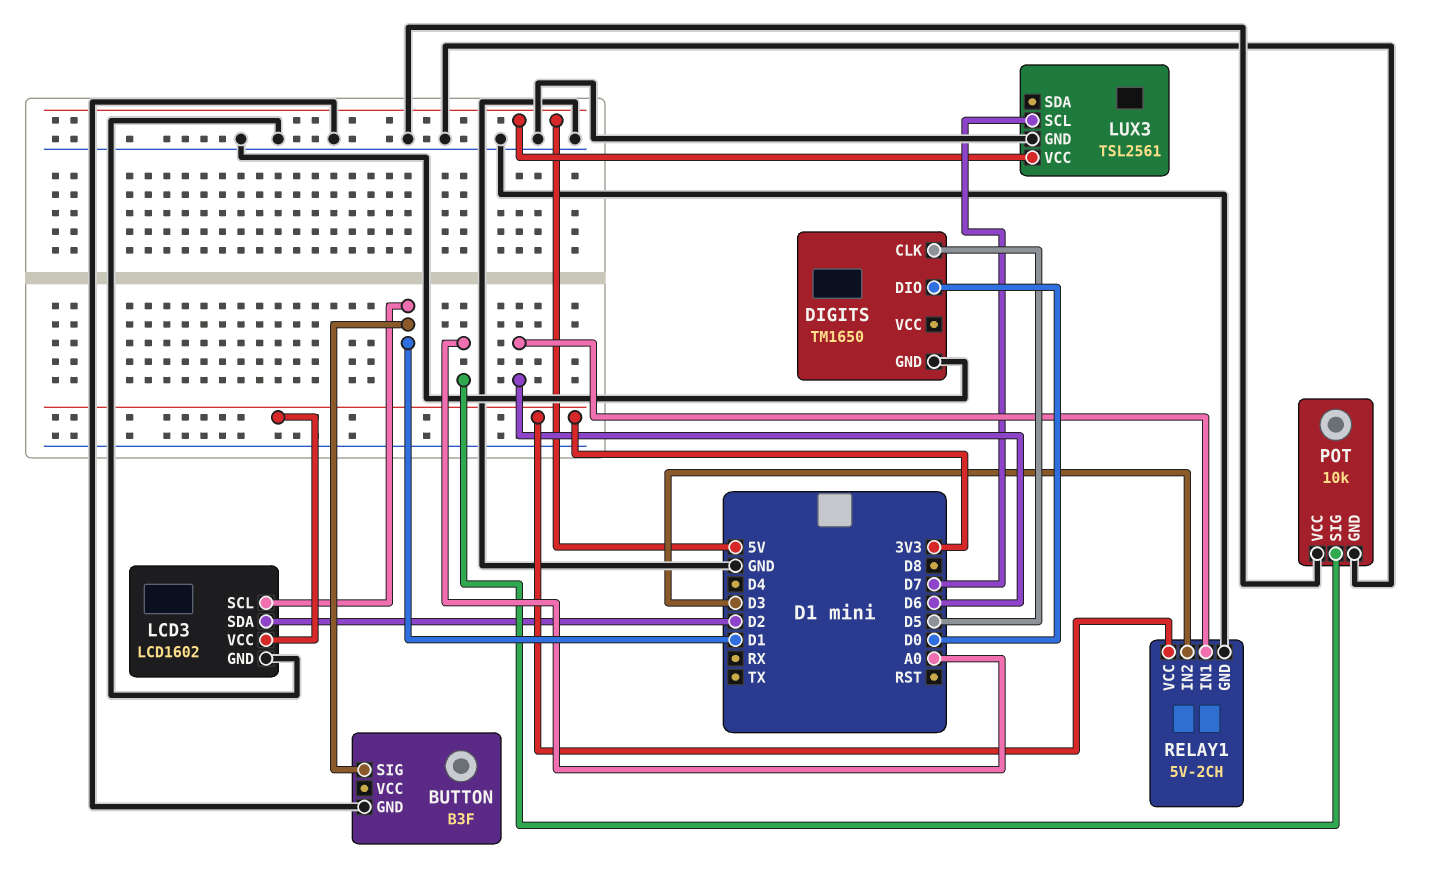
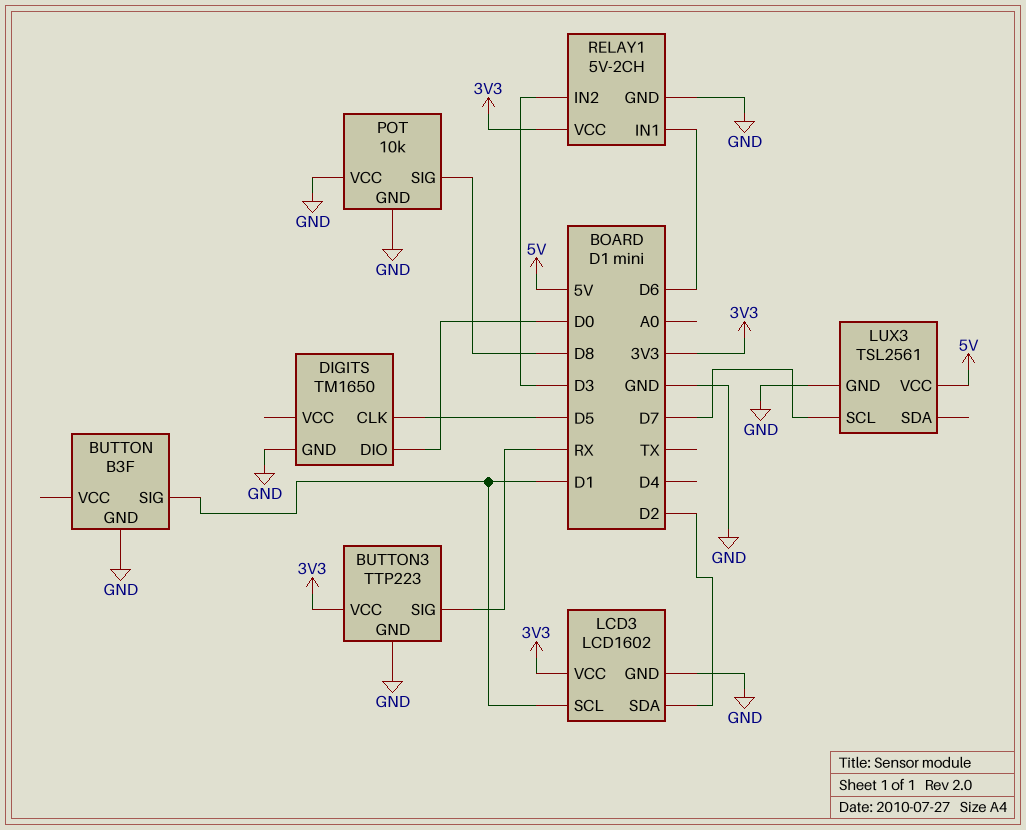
BUTTON3: none -> TTP223
BUTTON3 pin GND: none -> GND
BUTTON3 pin SIG: none -> RX
BUTTON3 pin VCC: none -> 3V3
POT pin SIG: A0 -> D8

